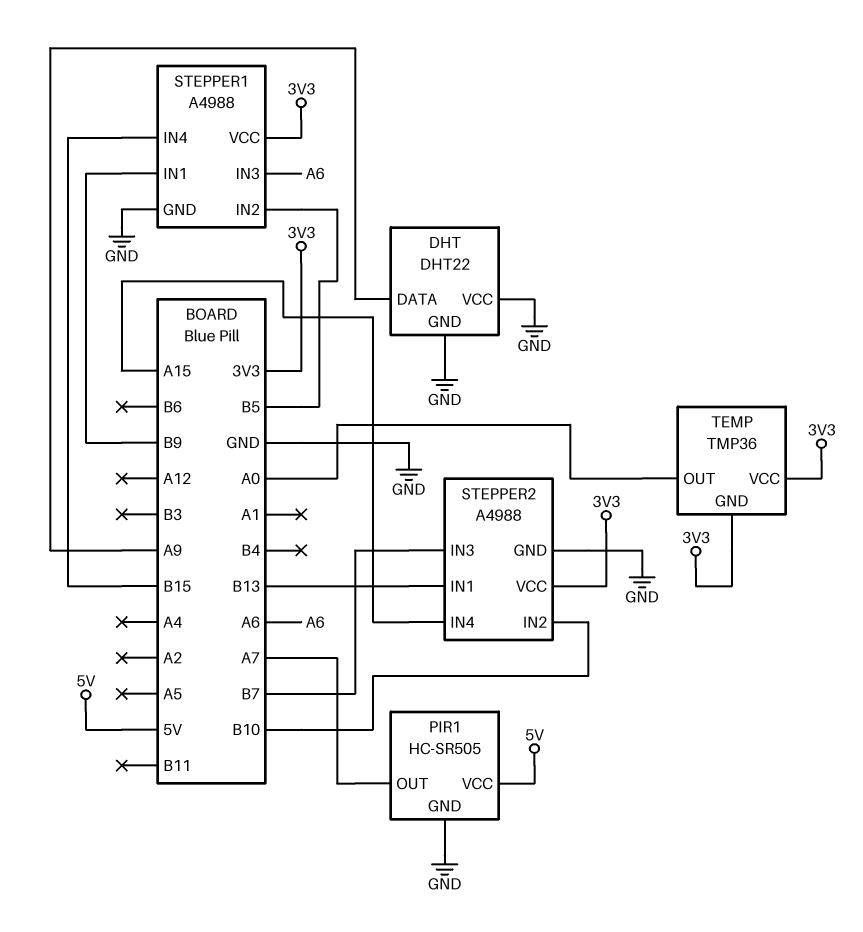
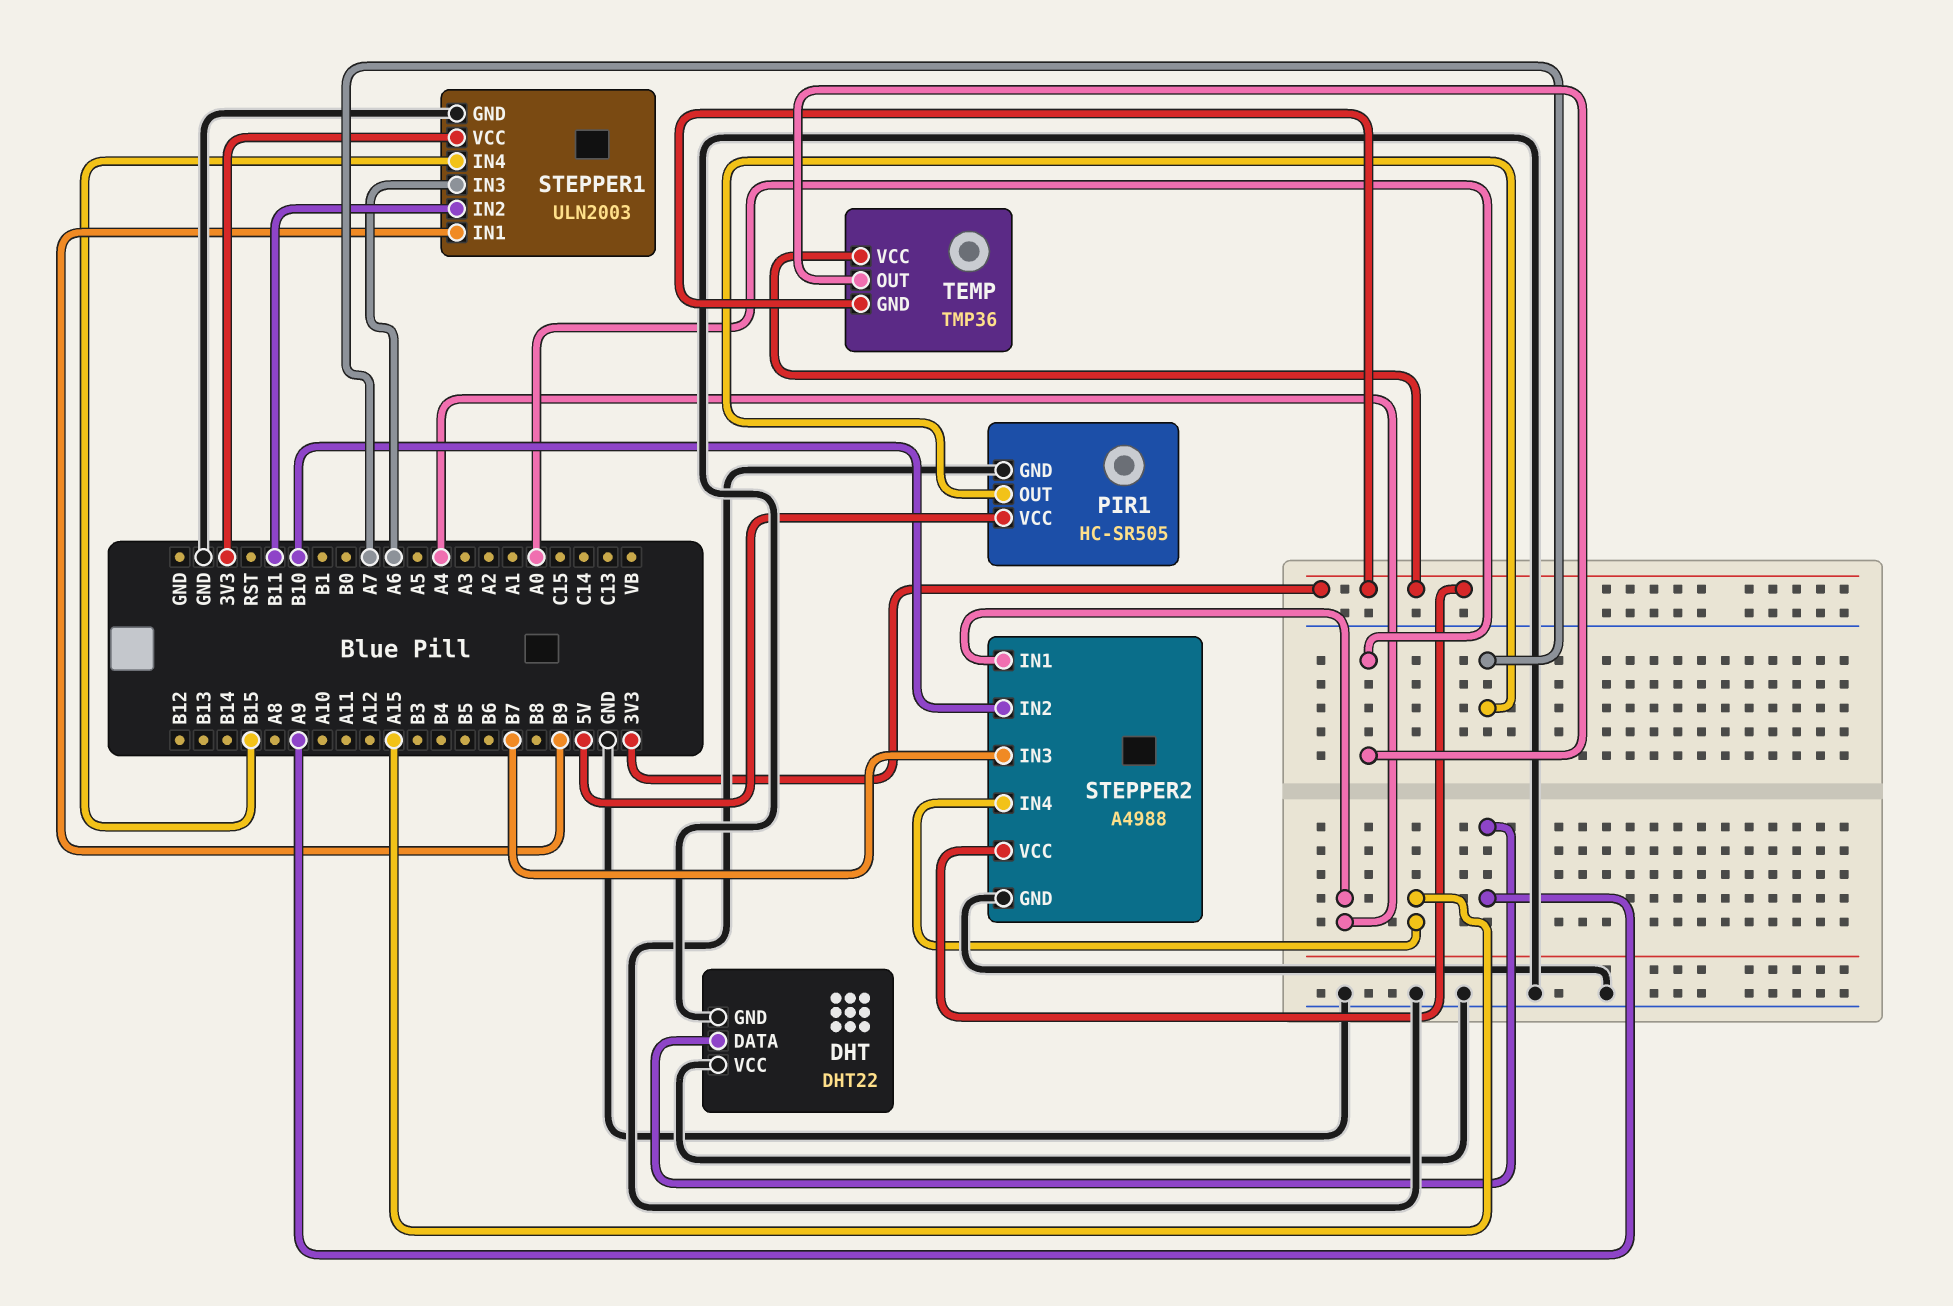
STEPPER1: A4988 -> ULN2003
STEPPER1 pin IN2: B5 -> B11
STEPPER2 pin IN1: B13 -> A4

